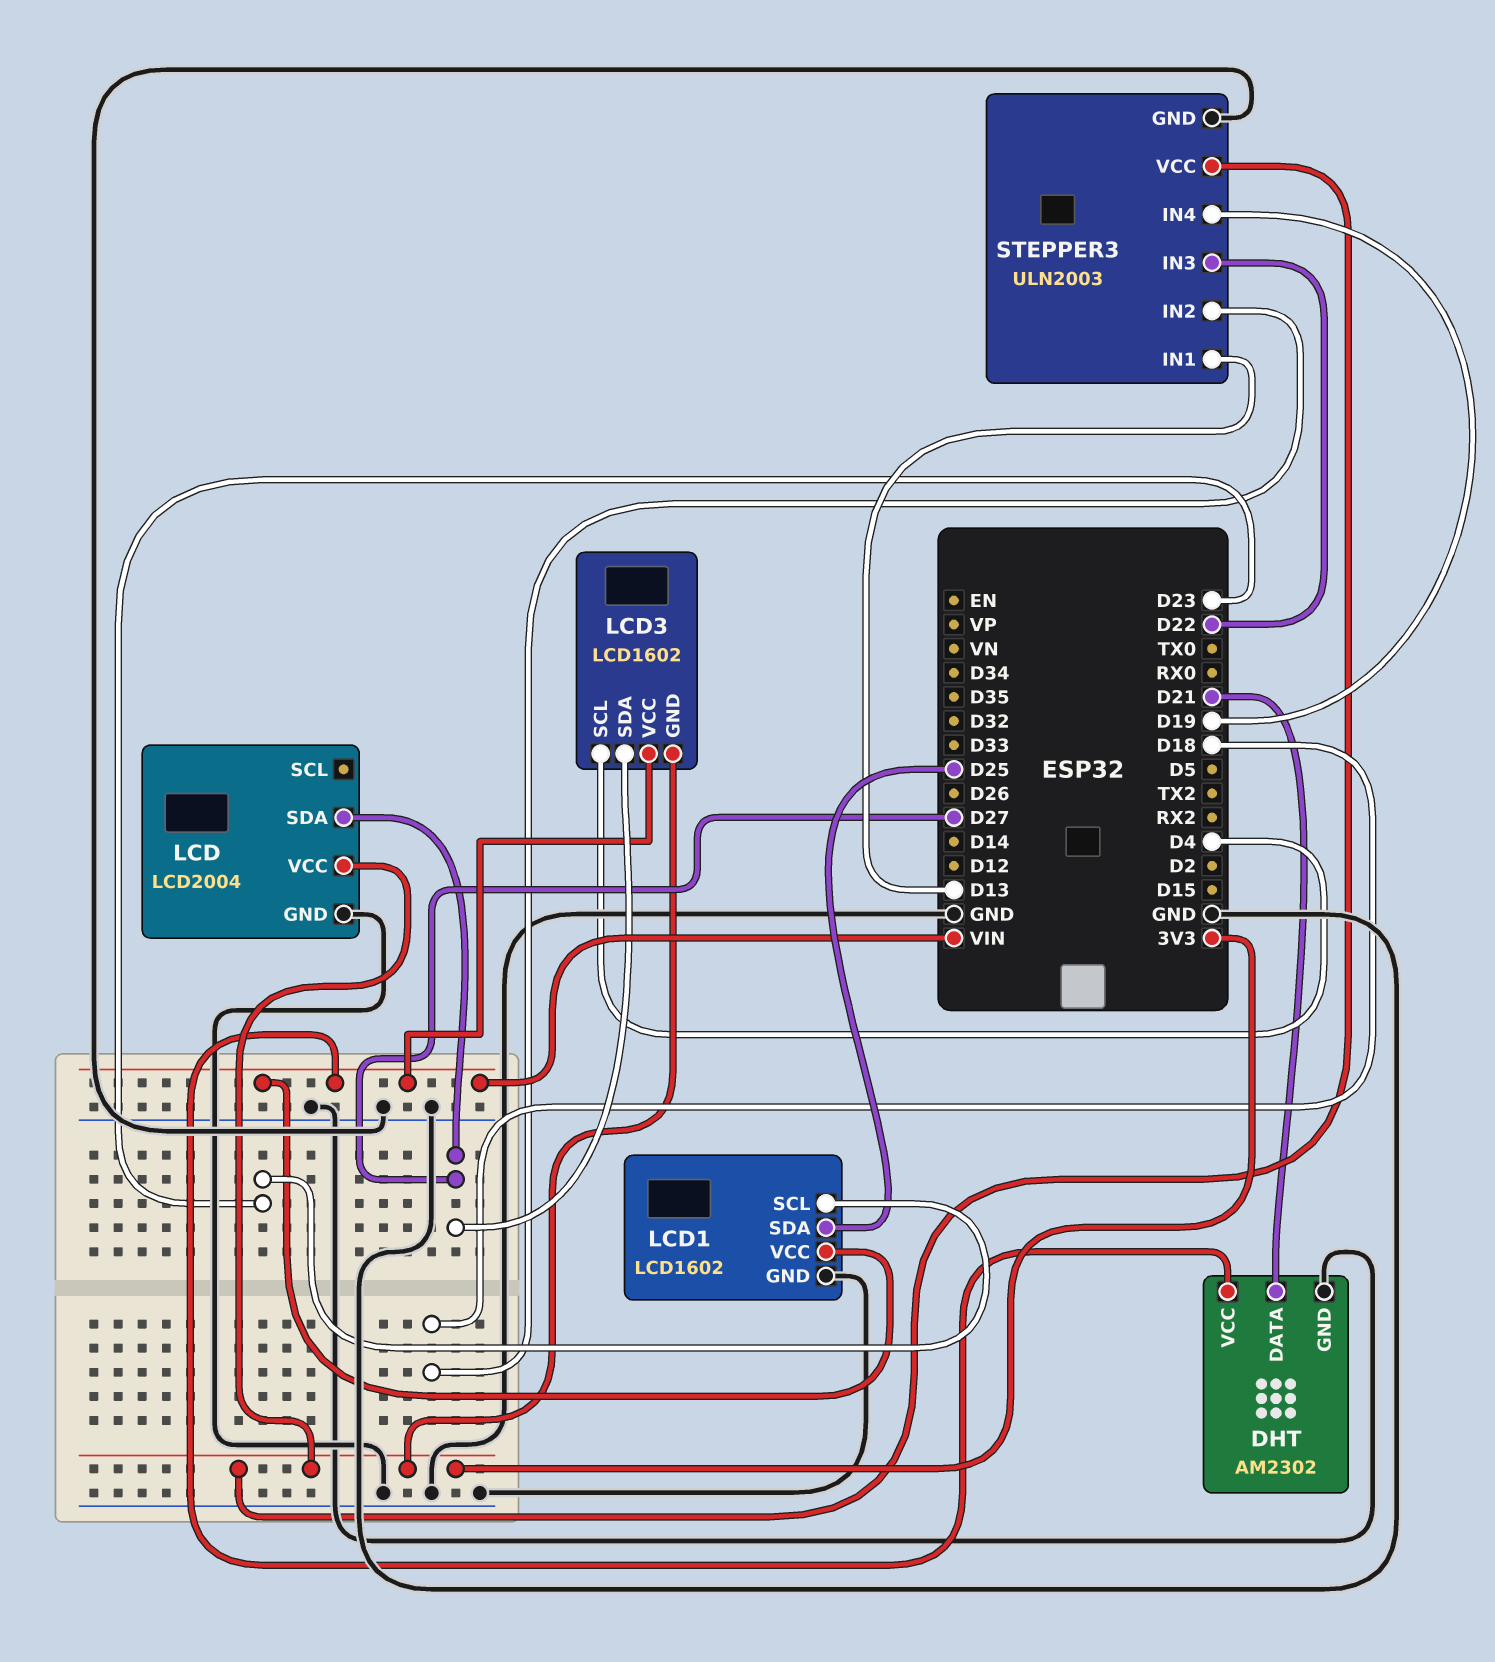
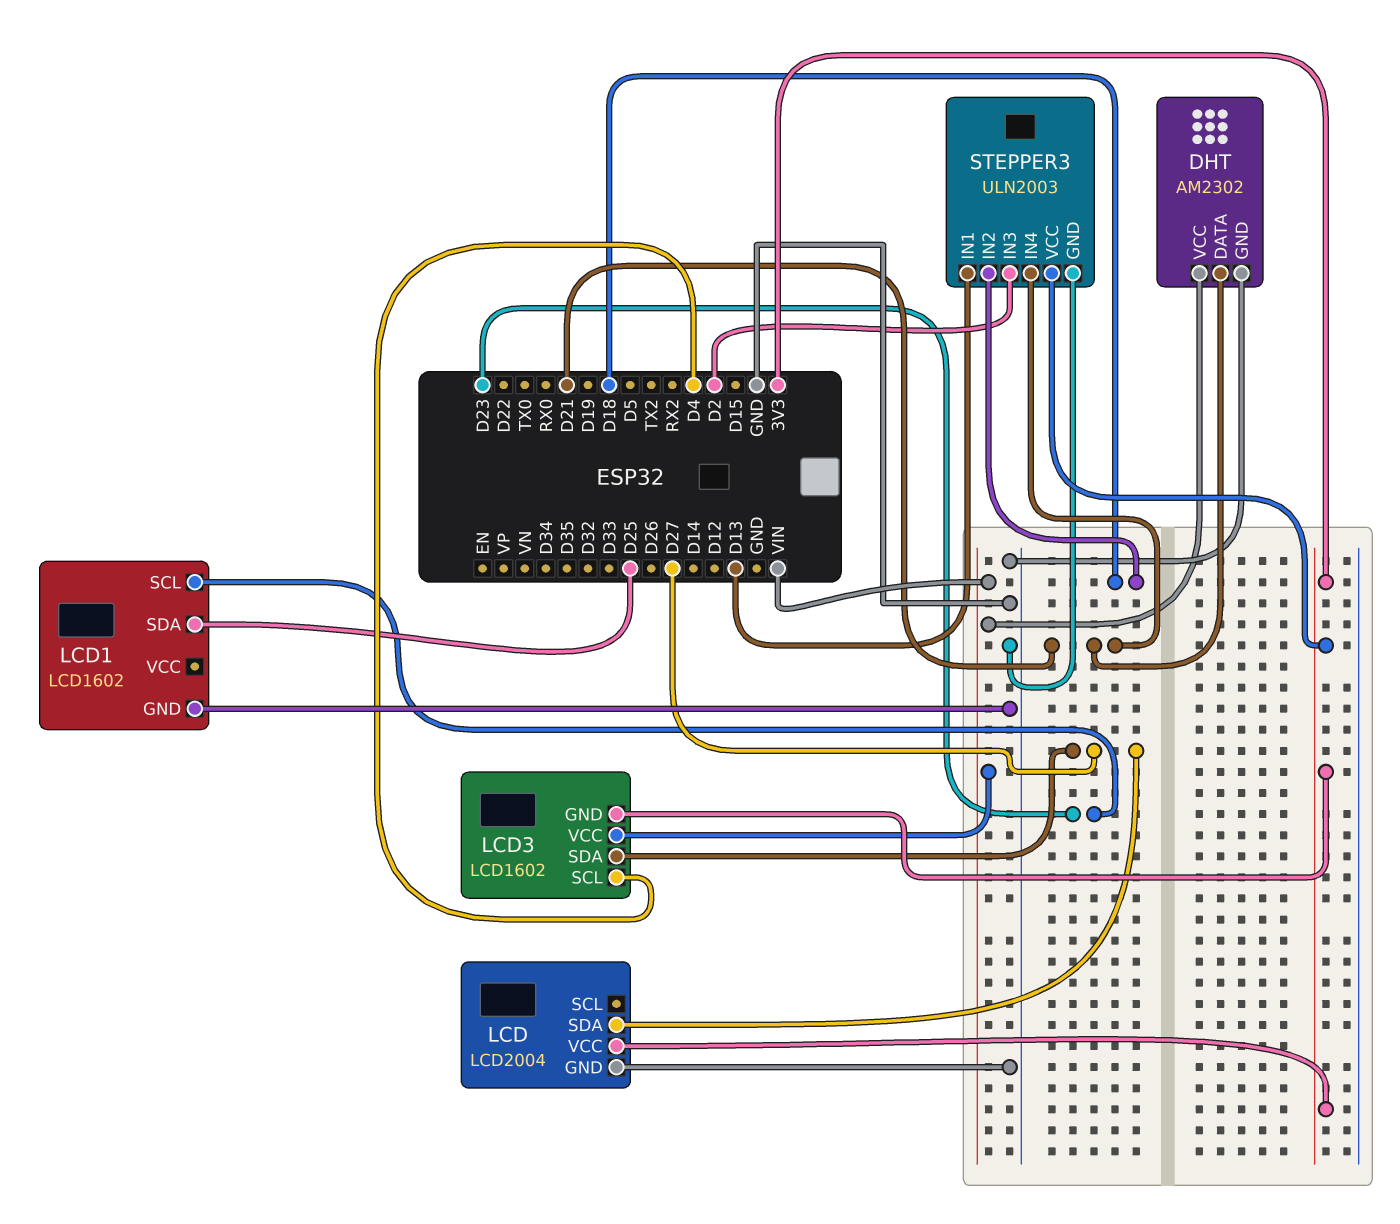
LCD1 pin VCC: VIN -> none
STEPPER3 pin IN3: D22 -> D2
STEPPER3 pin IN4: D19 -> D21

